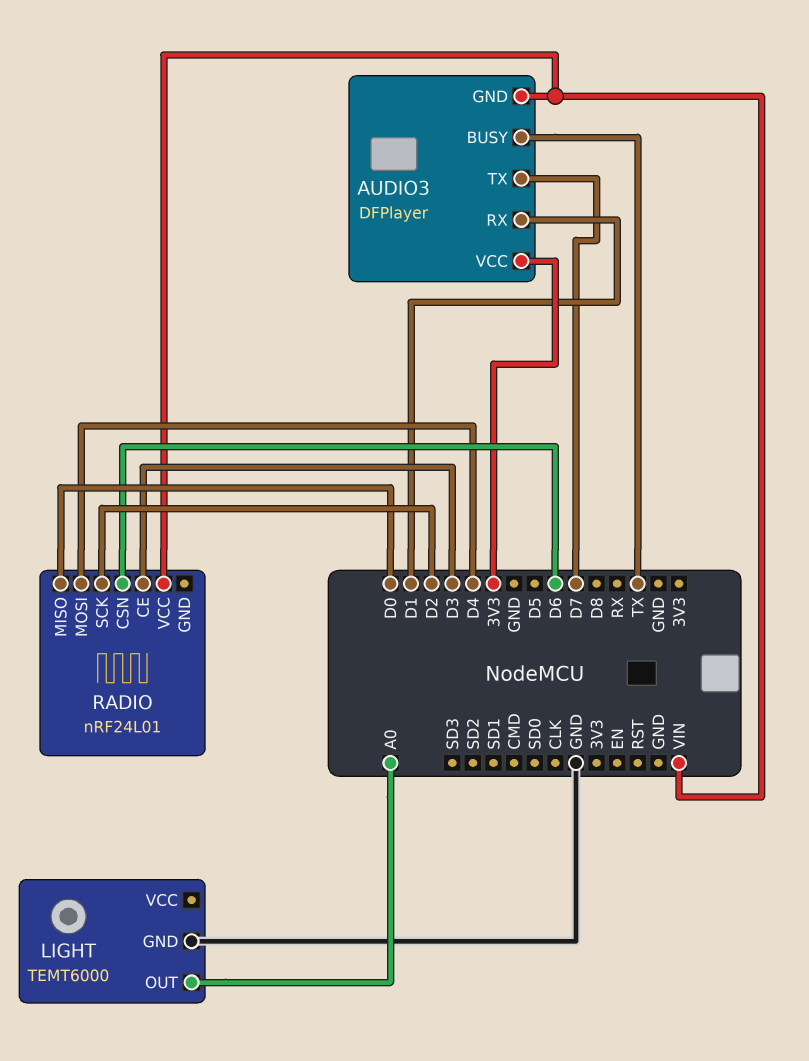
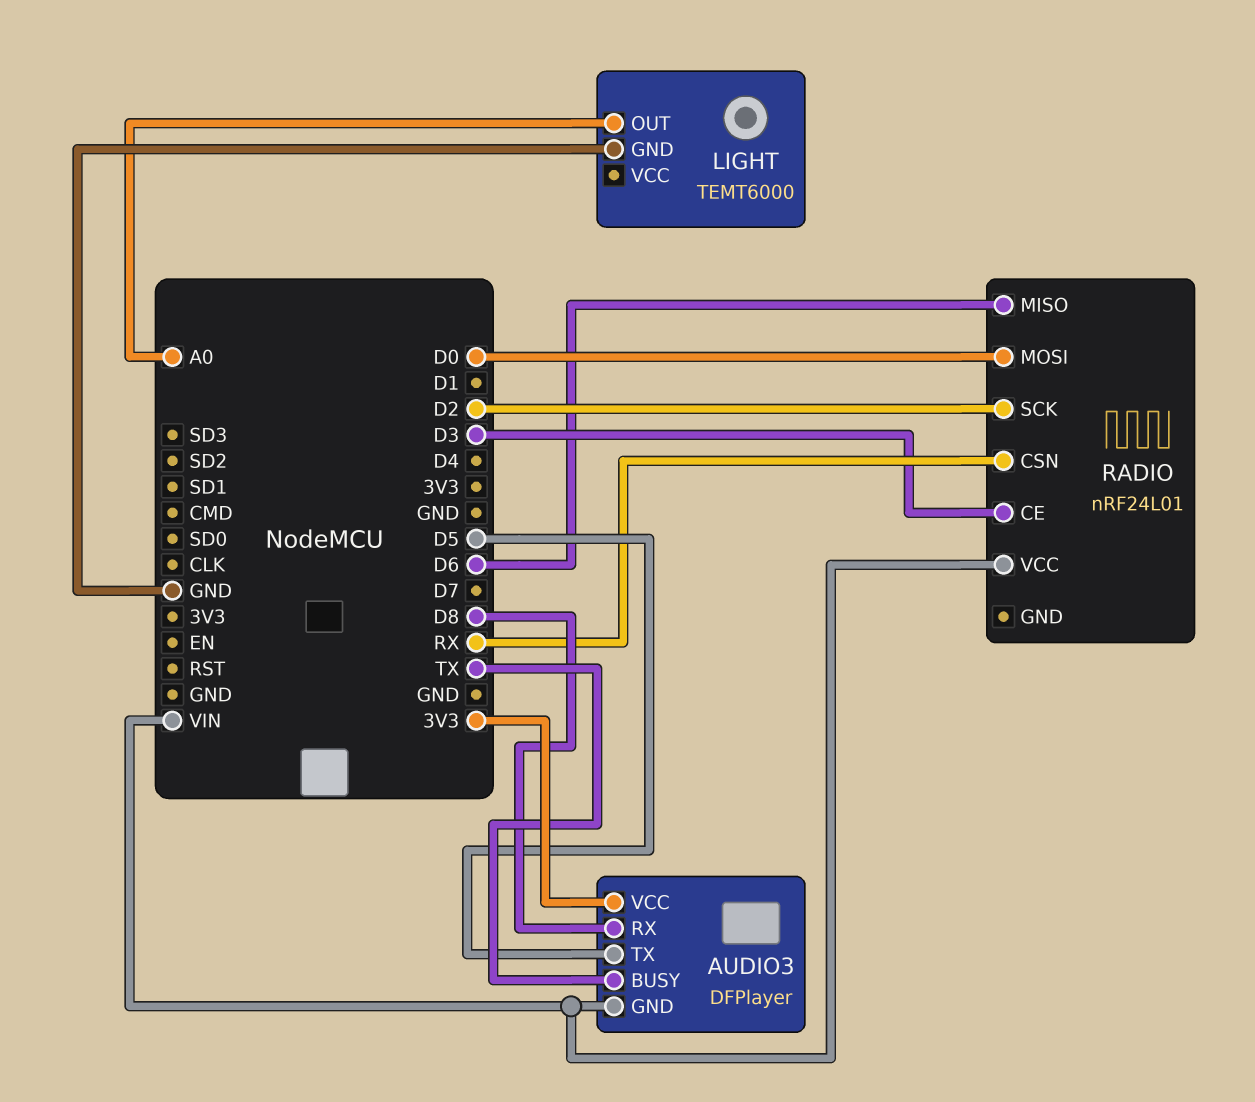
AUDIO3 pin RX: D1 -> D8
AUDIO3 pin TX: D7 -> D5
RADIO pin CSN: D6 -> RX
RADIO pin MISO: D0 -> D6
RADIO pin MOSI: D4 -> D0

